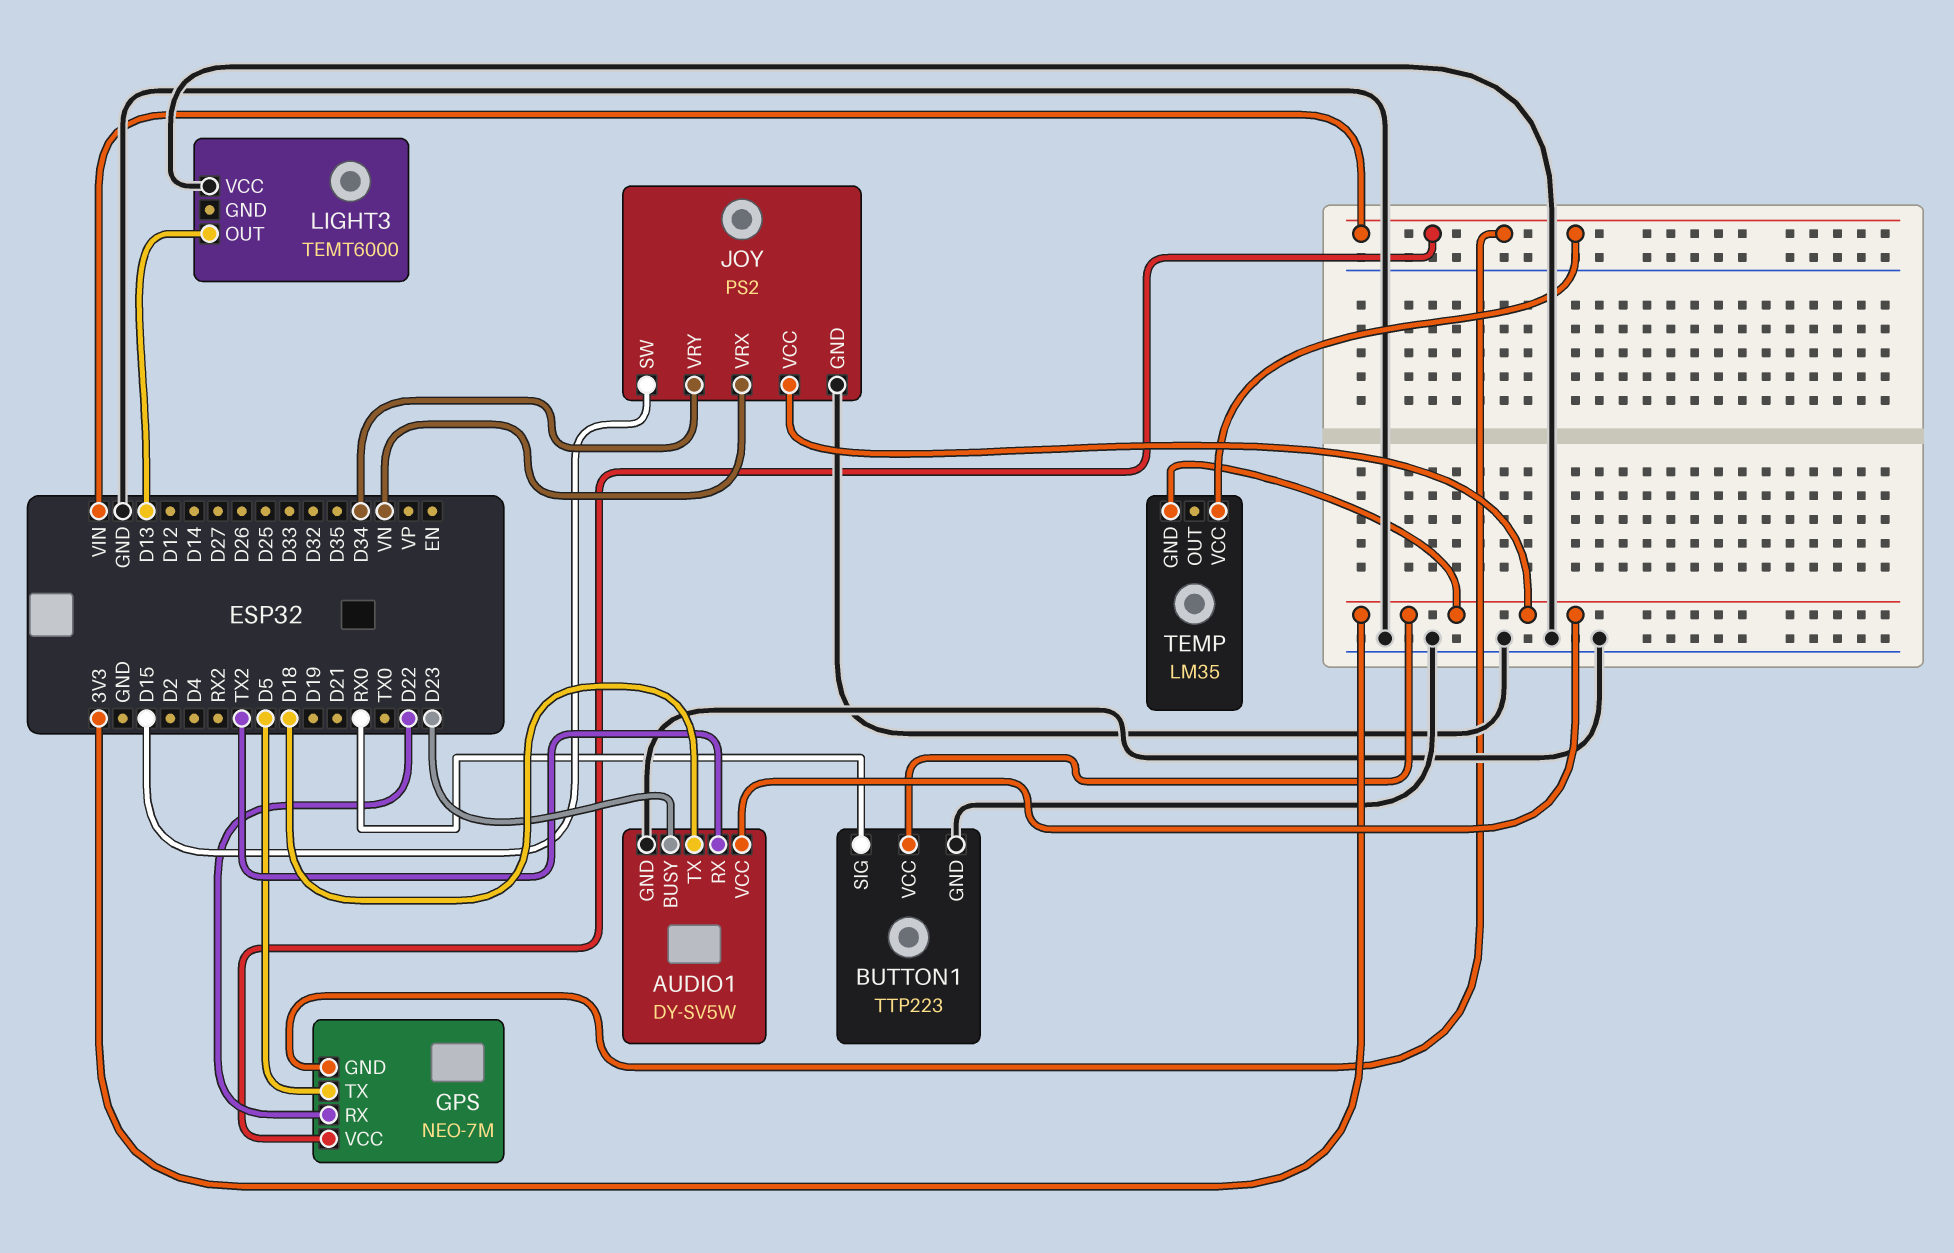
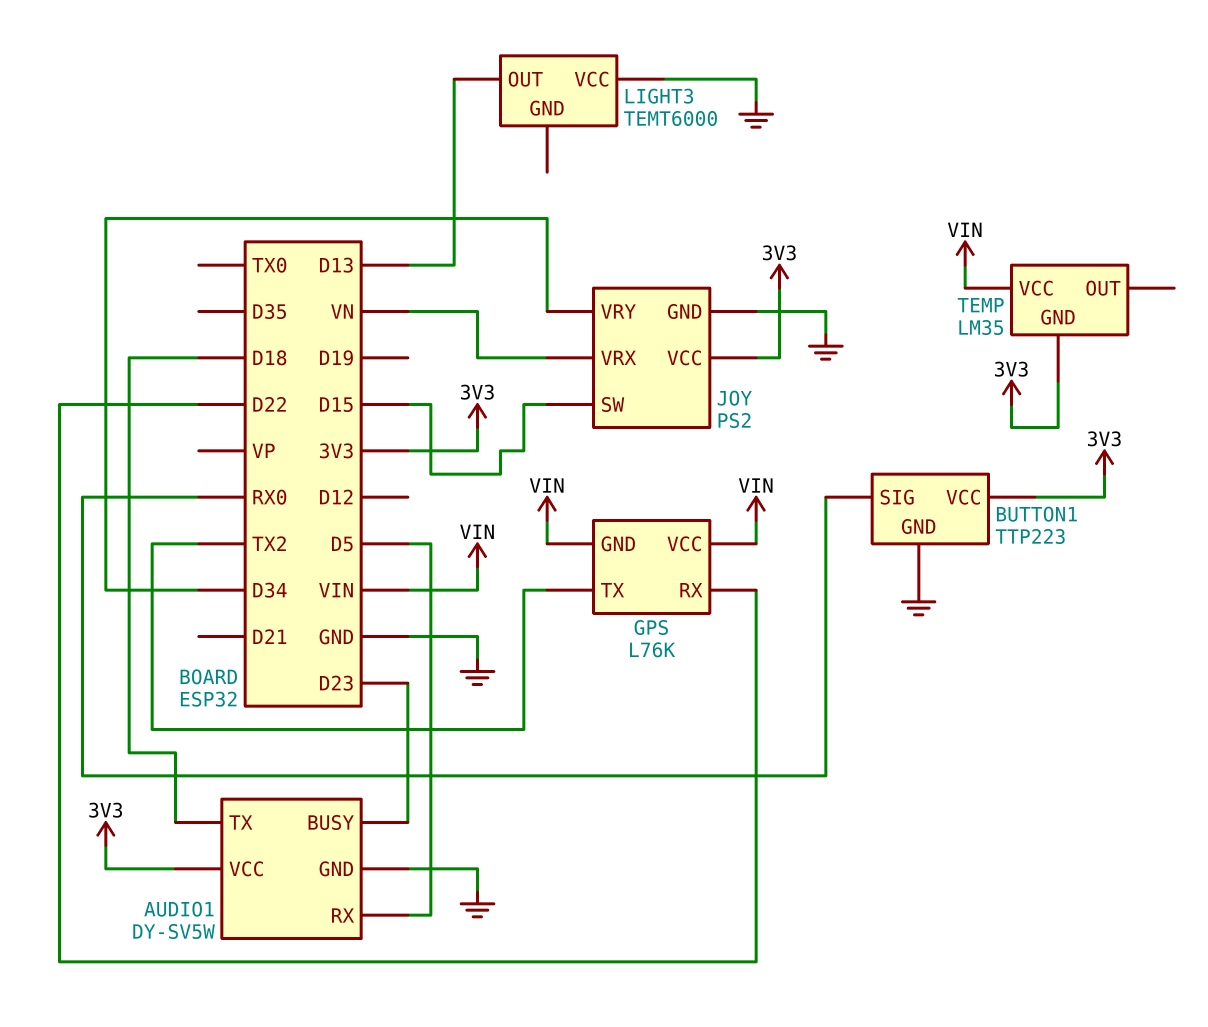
AUDIO1 pin RX: TX2 -> D5
GPS: NEO-7M -> L76K
GPS pin TX: D5 -> TX2

